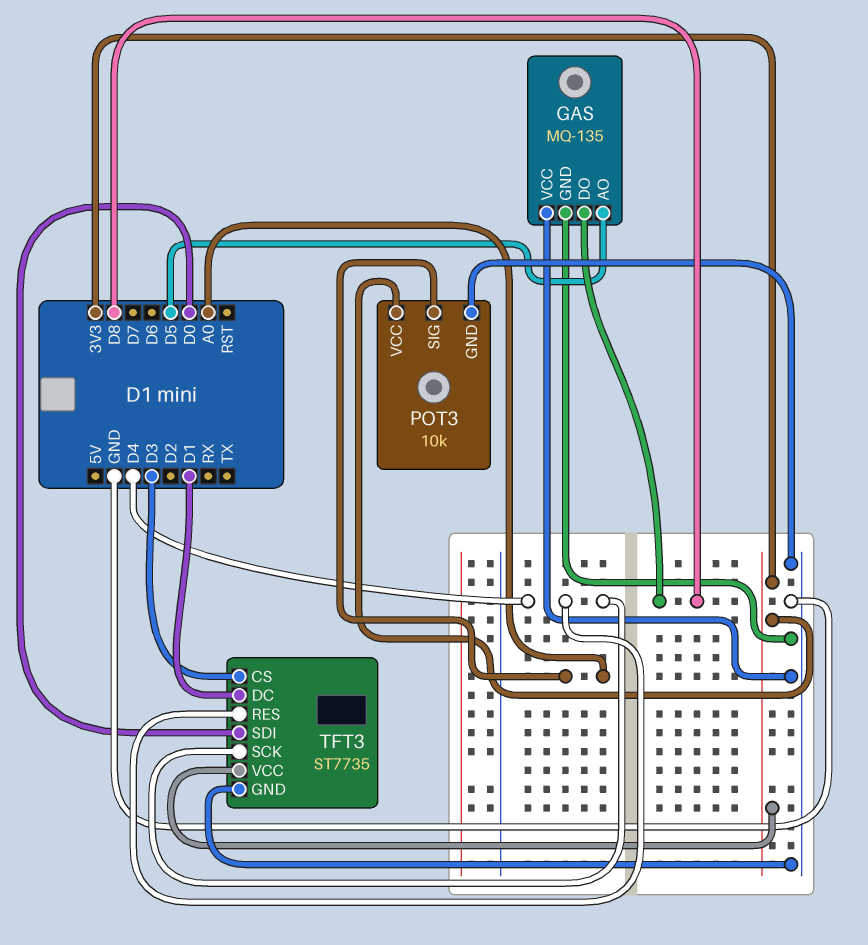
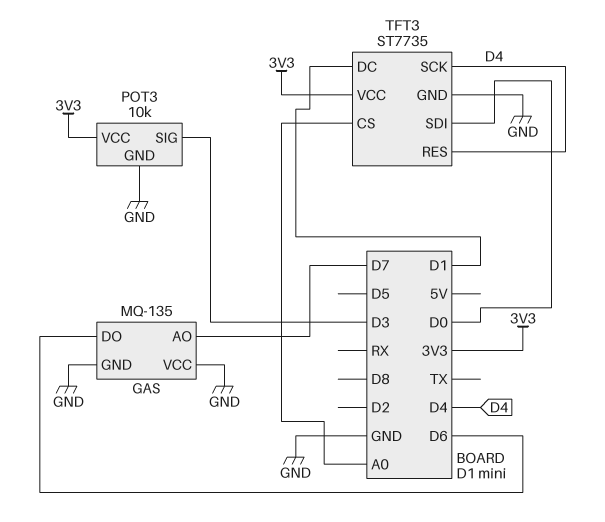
GAS pin AO: D5 -> D7
GAS pin DO: D8 -> D6
POT3 pin SIG: A0 -> D3
TFT3 pin CS: D3 -> A0

